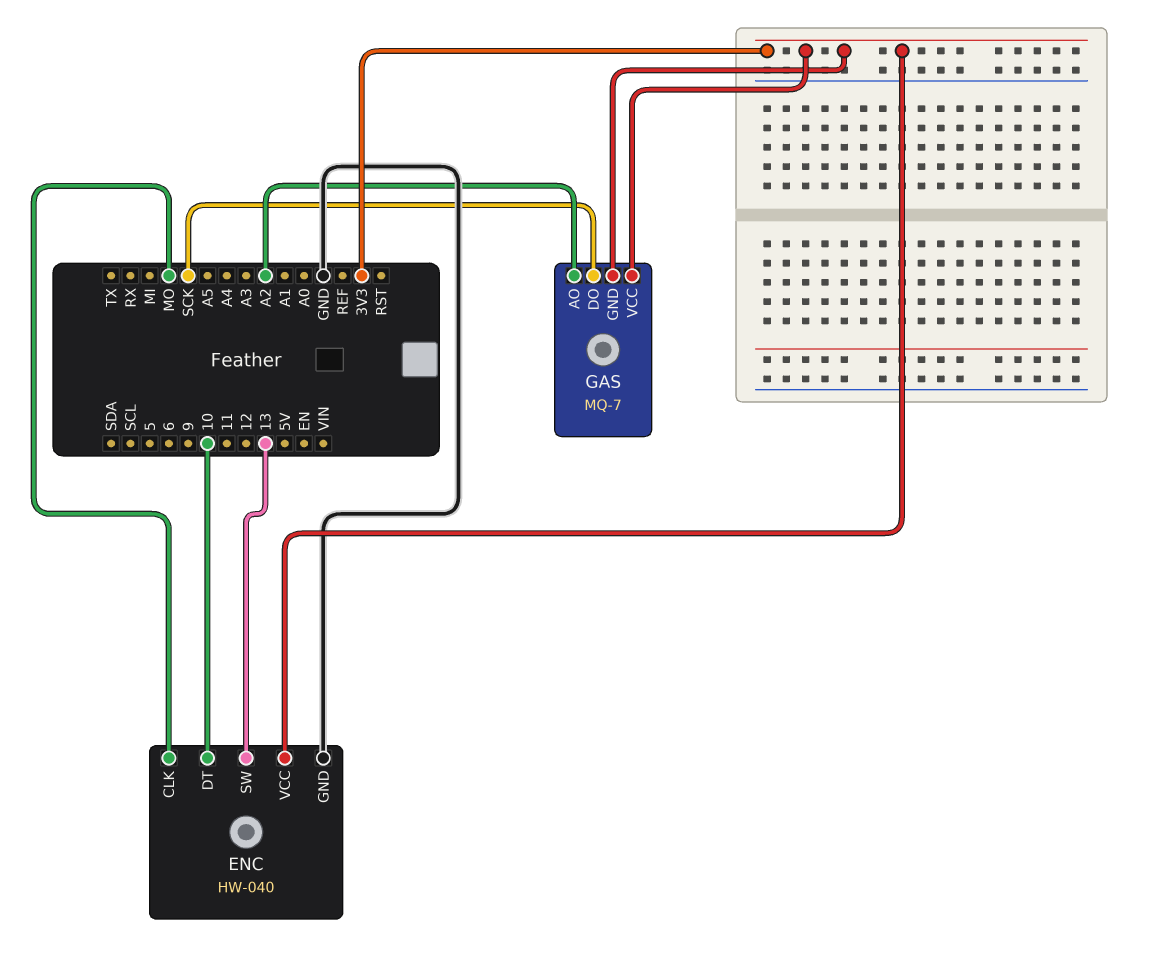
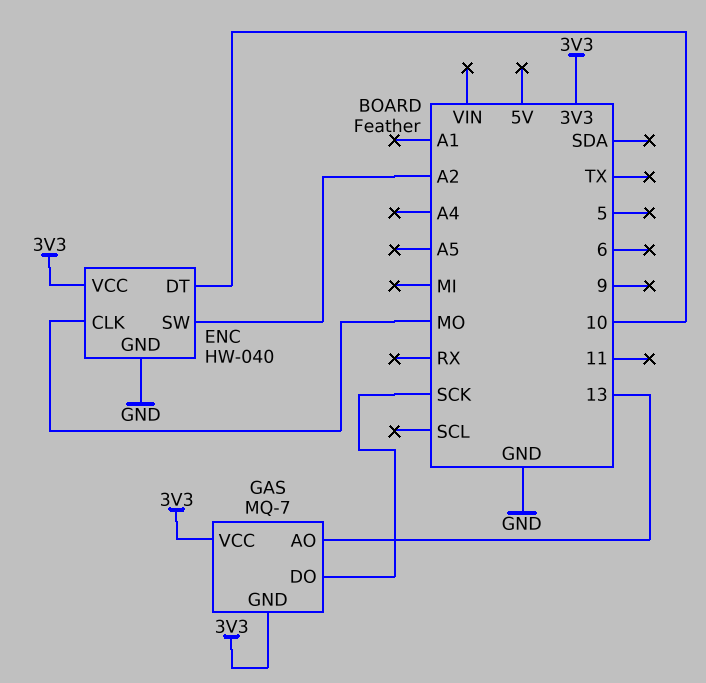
ENC pin SW: 13 -> A2
GAS pin AO: A2 -> 13

